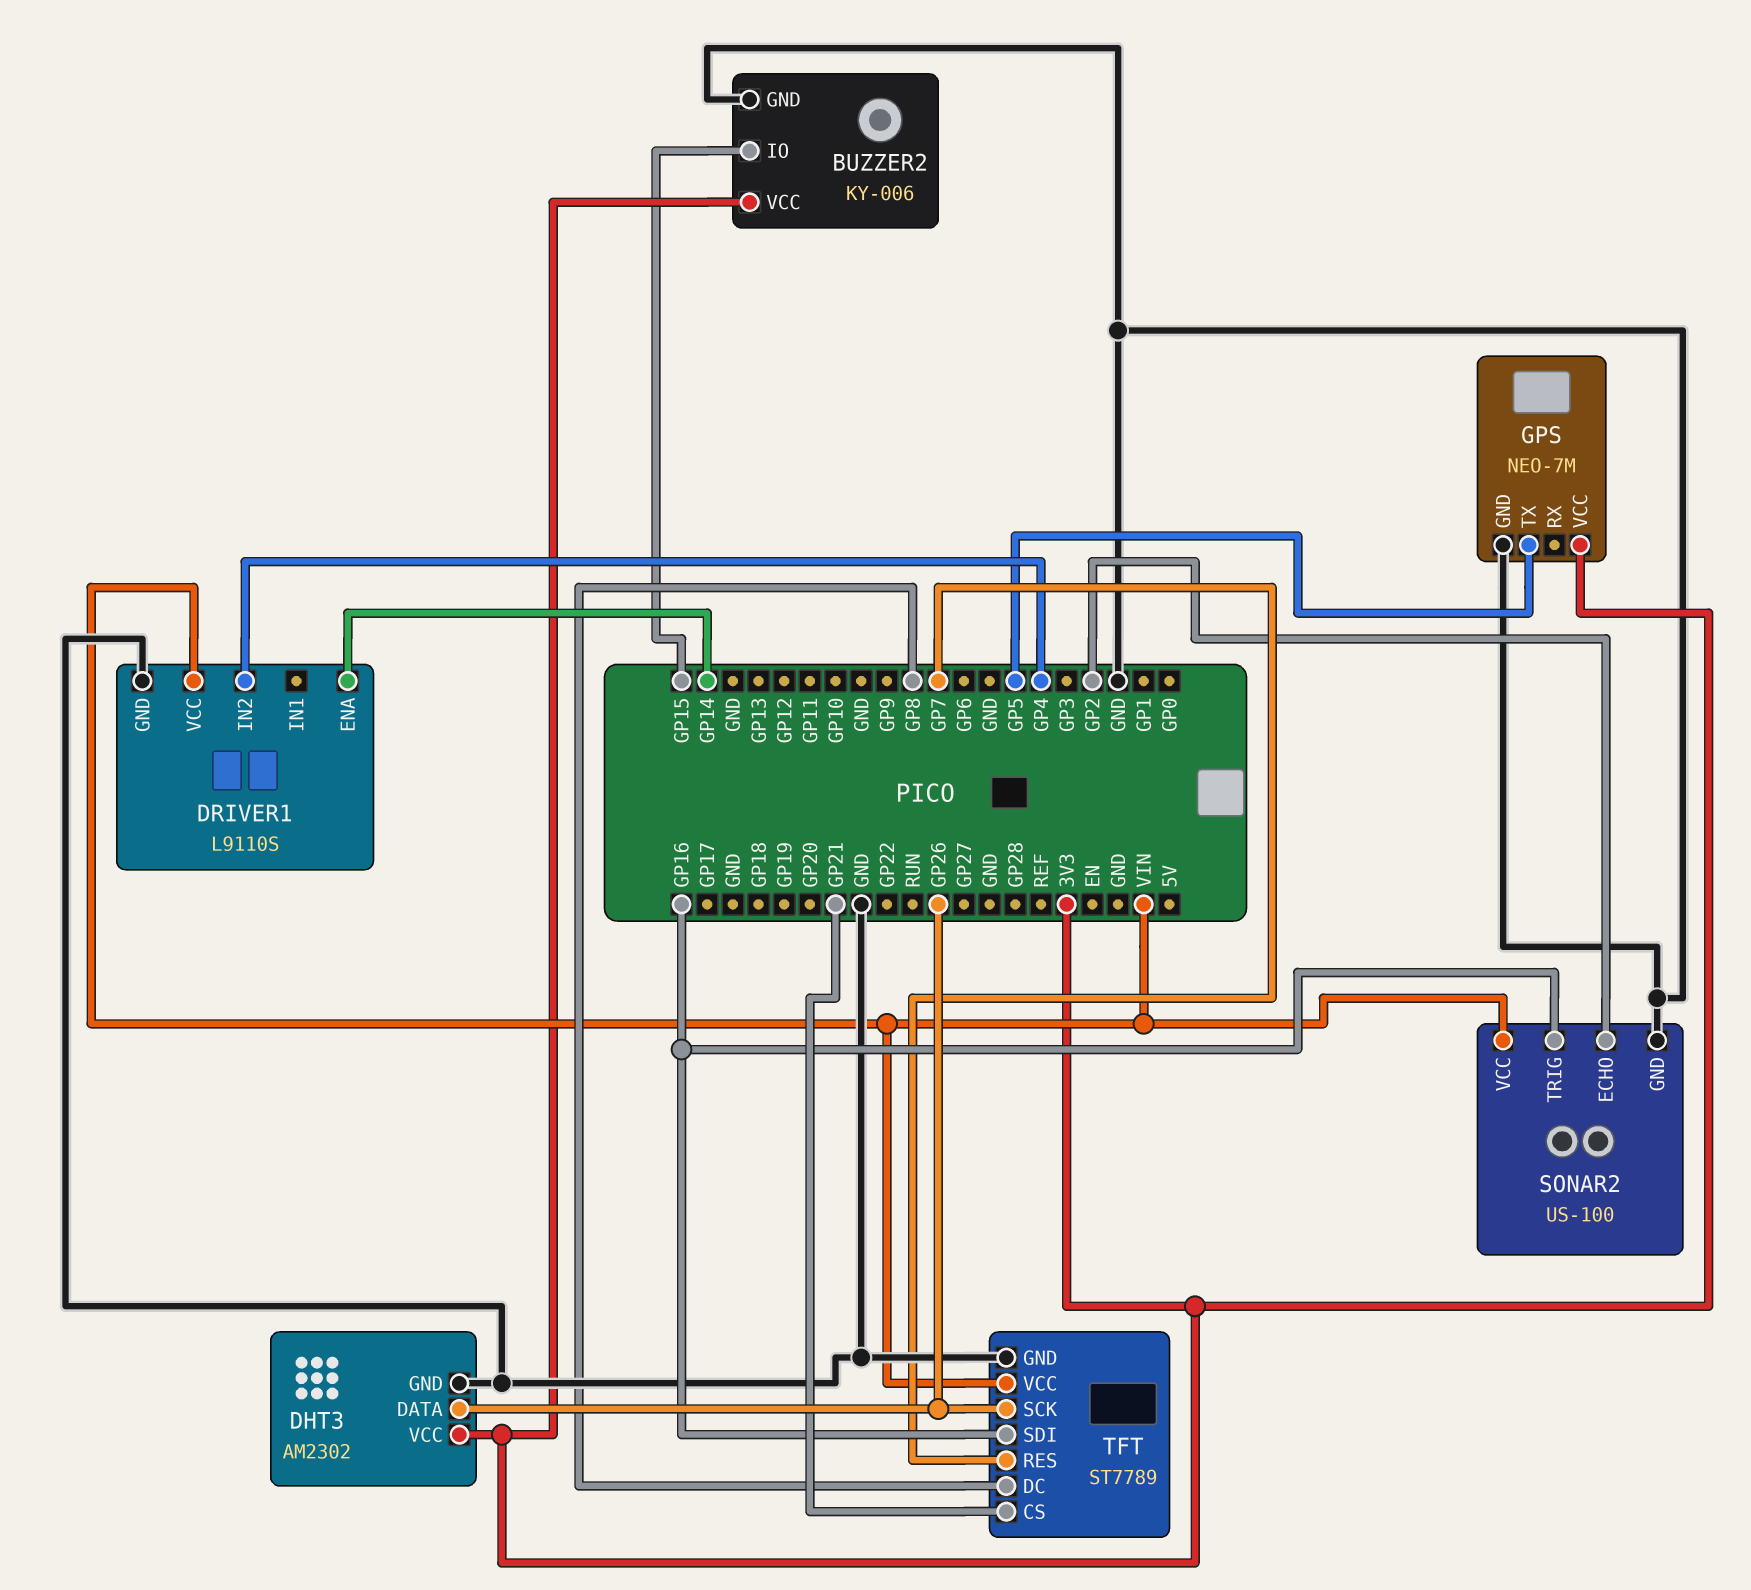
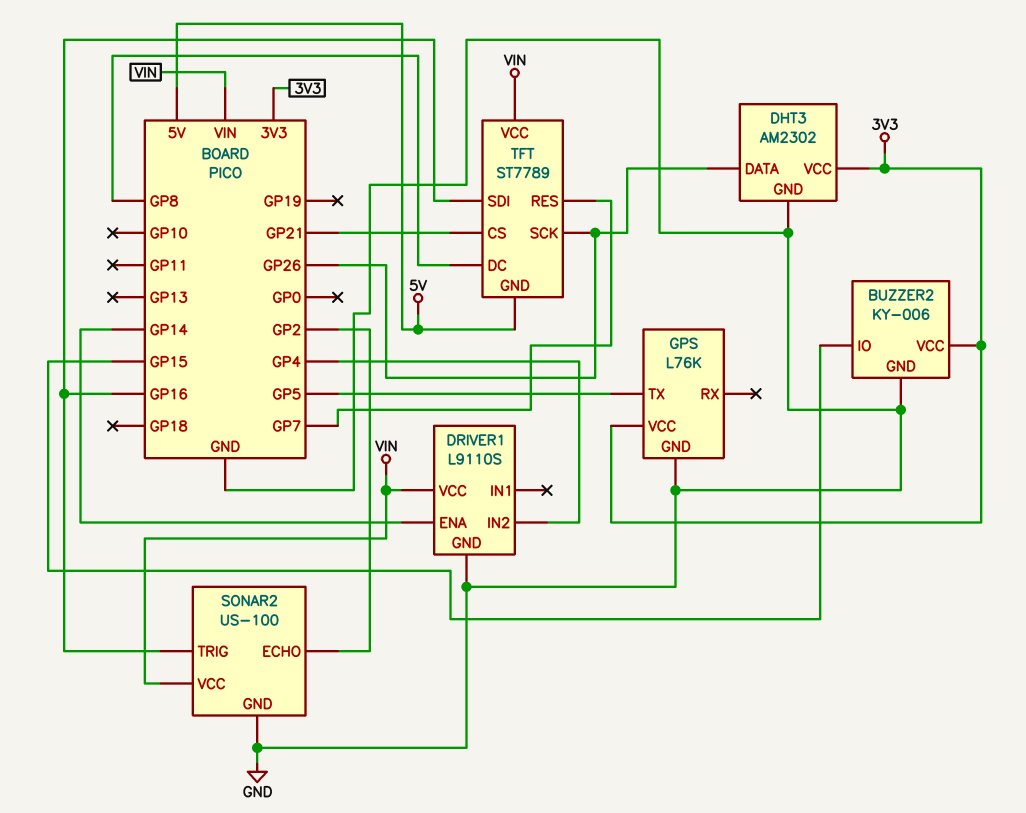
GPS: NEO-7M -> L76K
TFT pin GND: GND -> 5V

